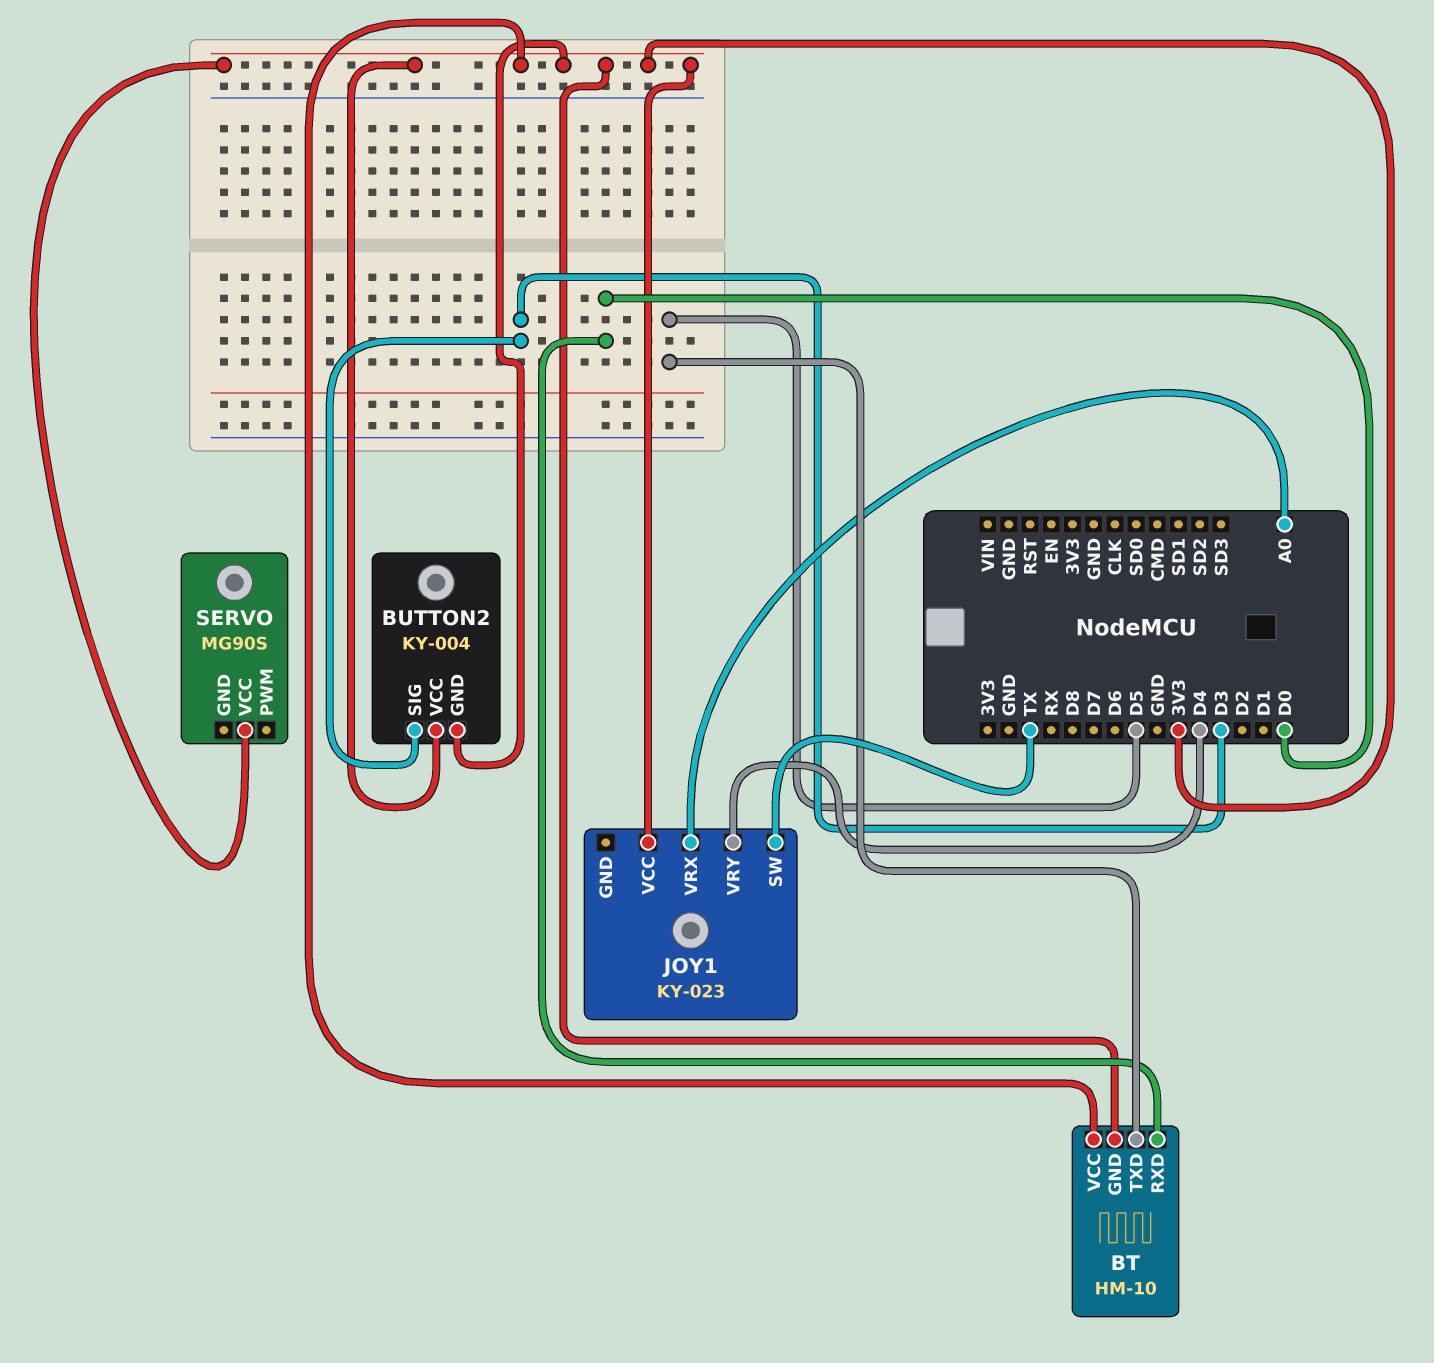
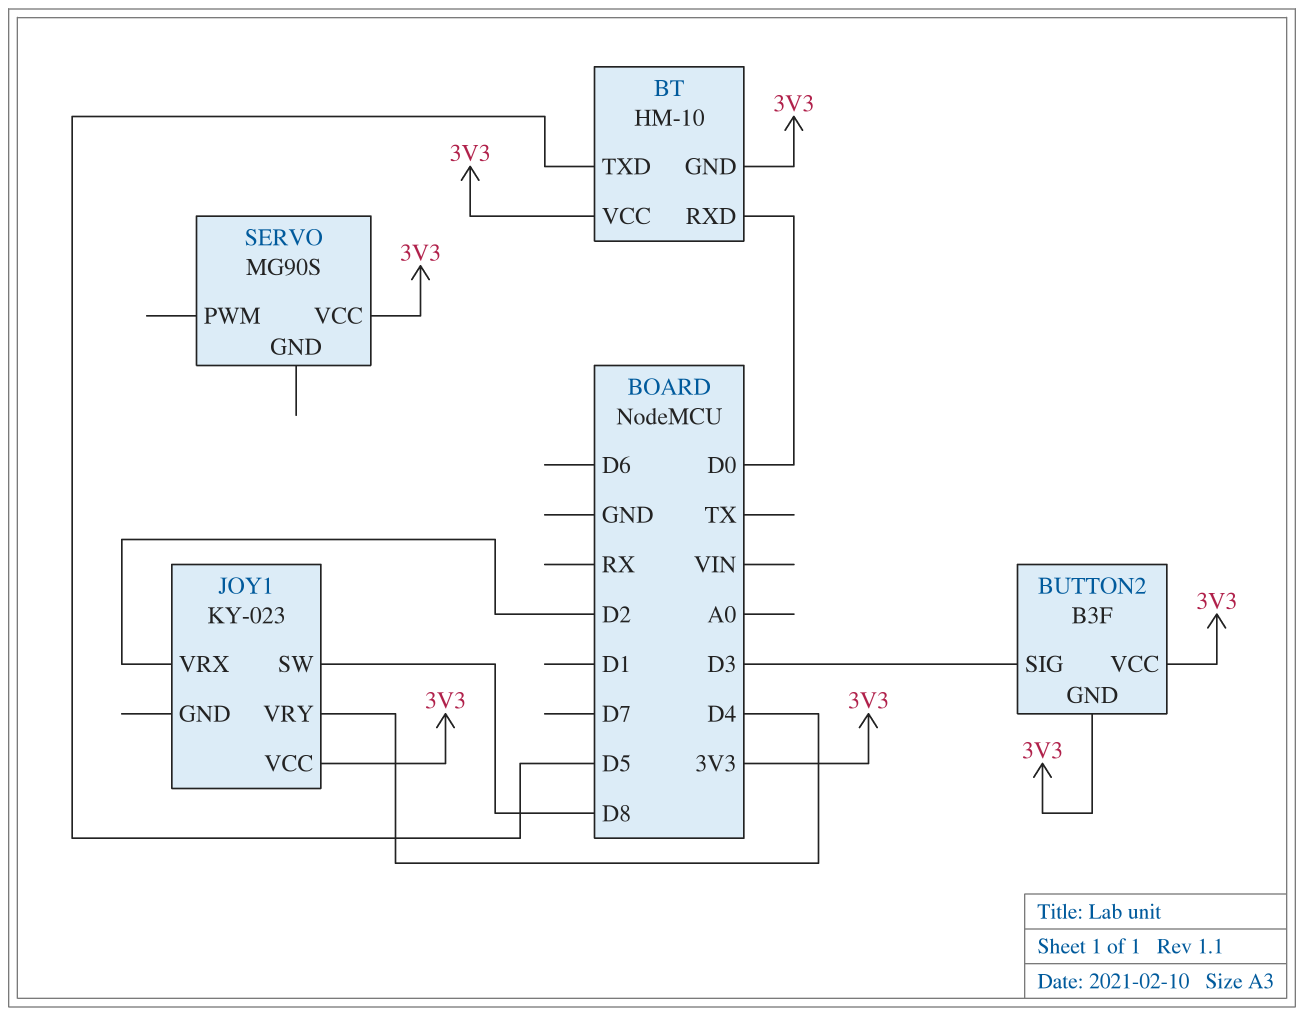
BUTTON2: KY-004 -> B3F
JOY1 pin SW: TX -> D8
JOY1 pin VRX: A0 -> D2

